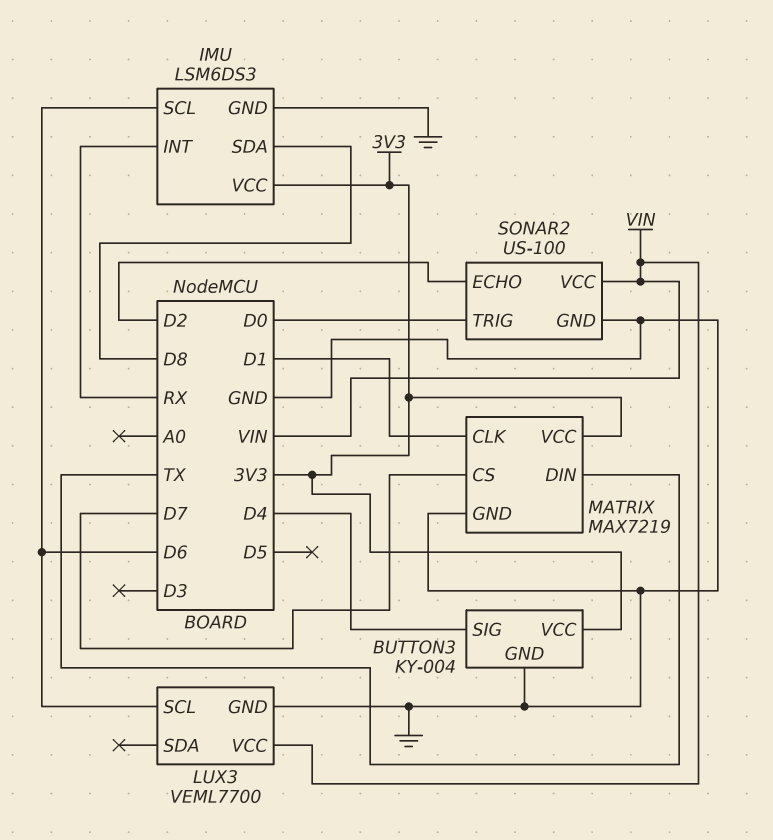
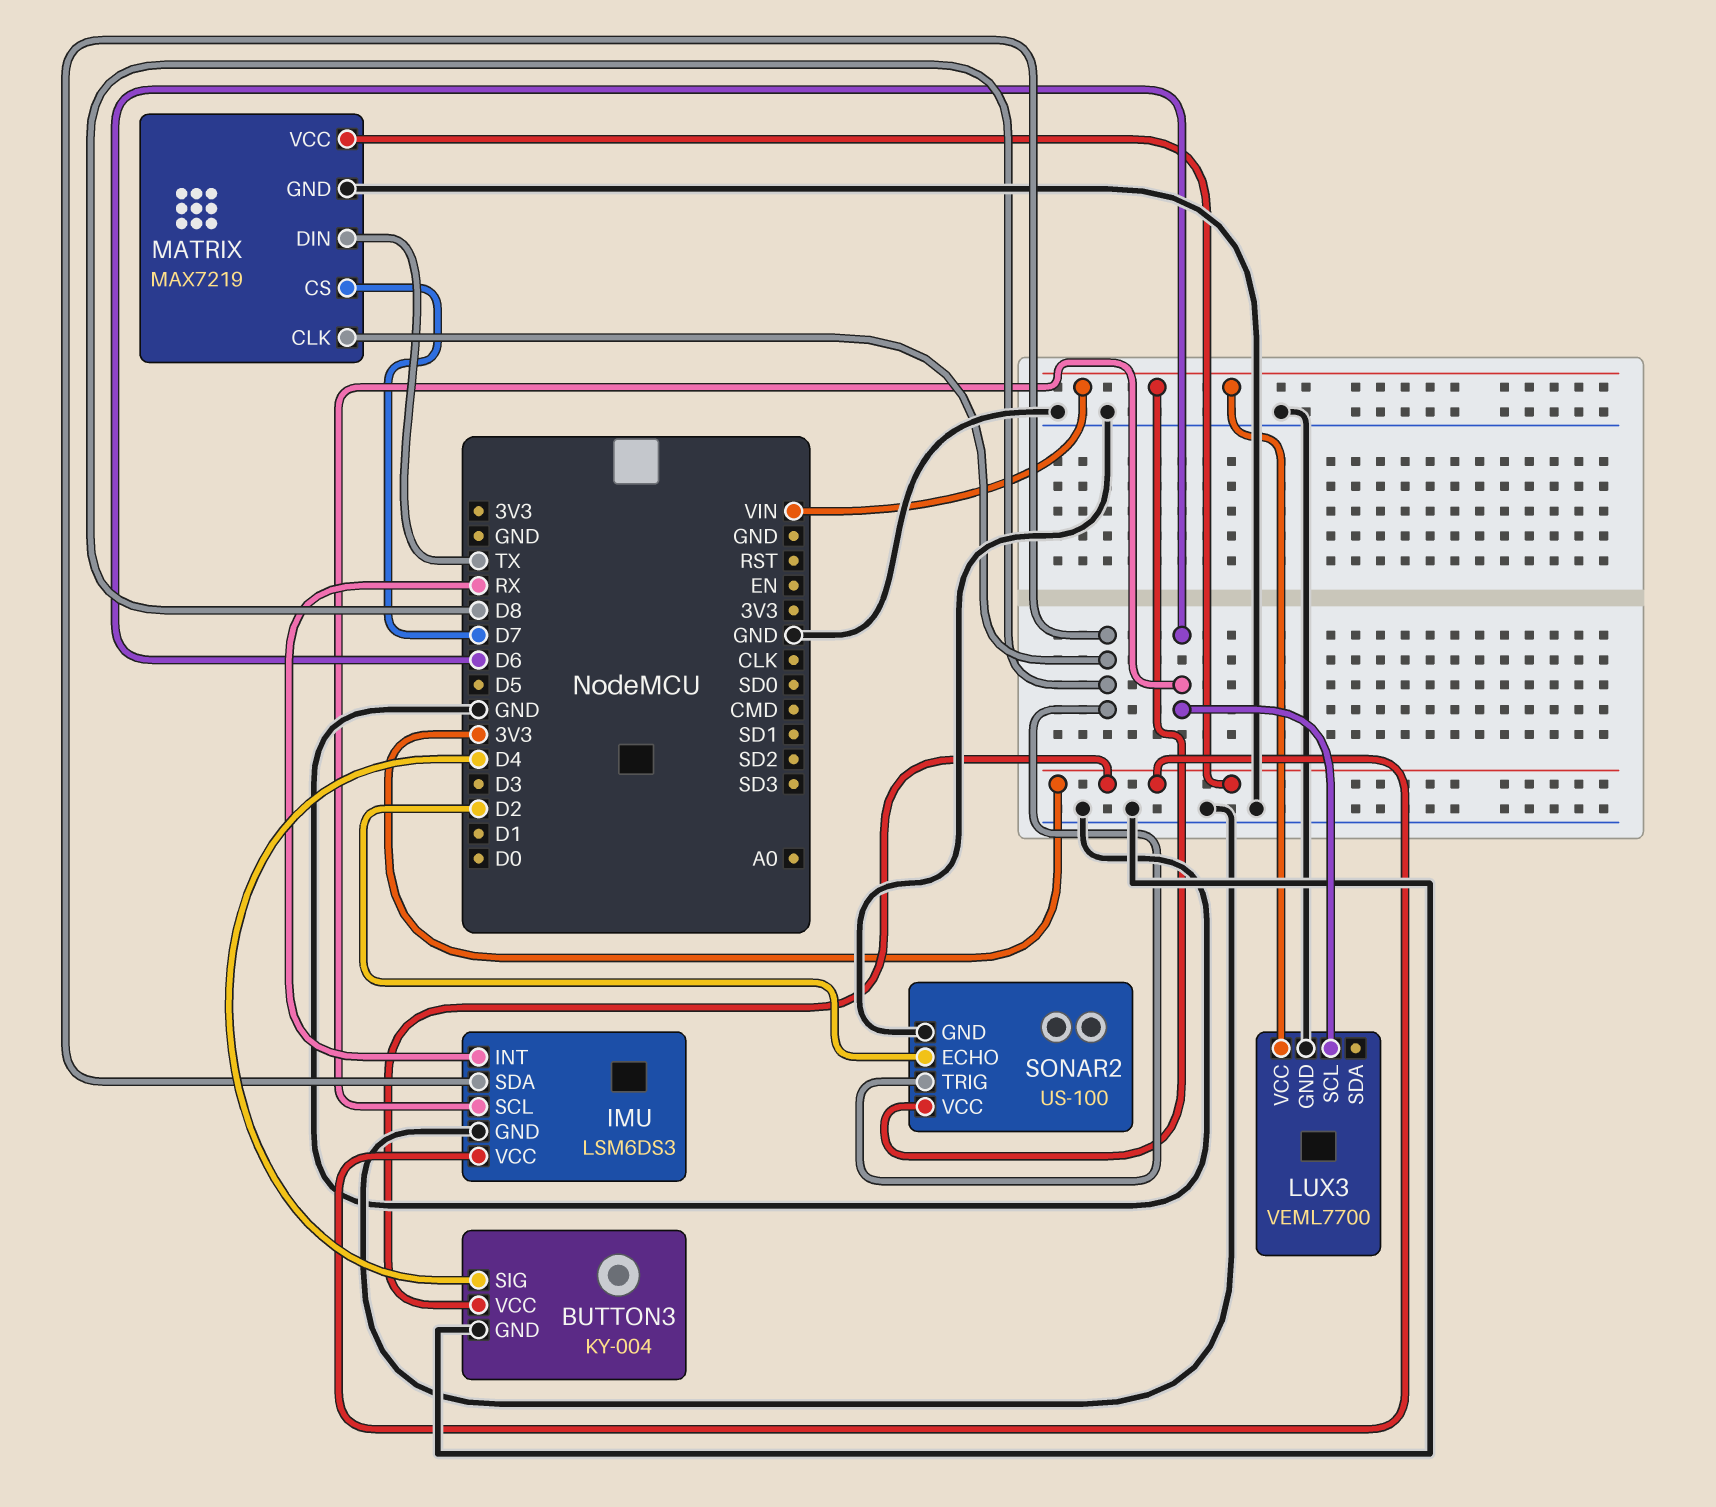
MATRIX pin CLK: D1 -> D8
SONAR2 pin TRIG: D0 -> D8

